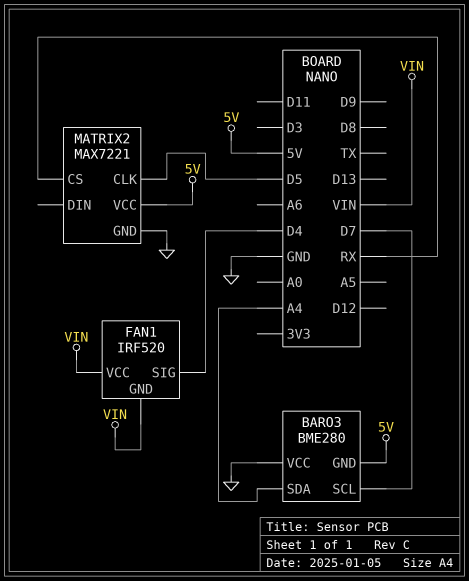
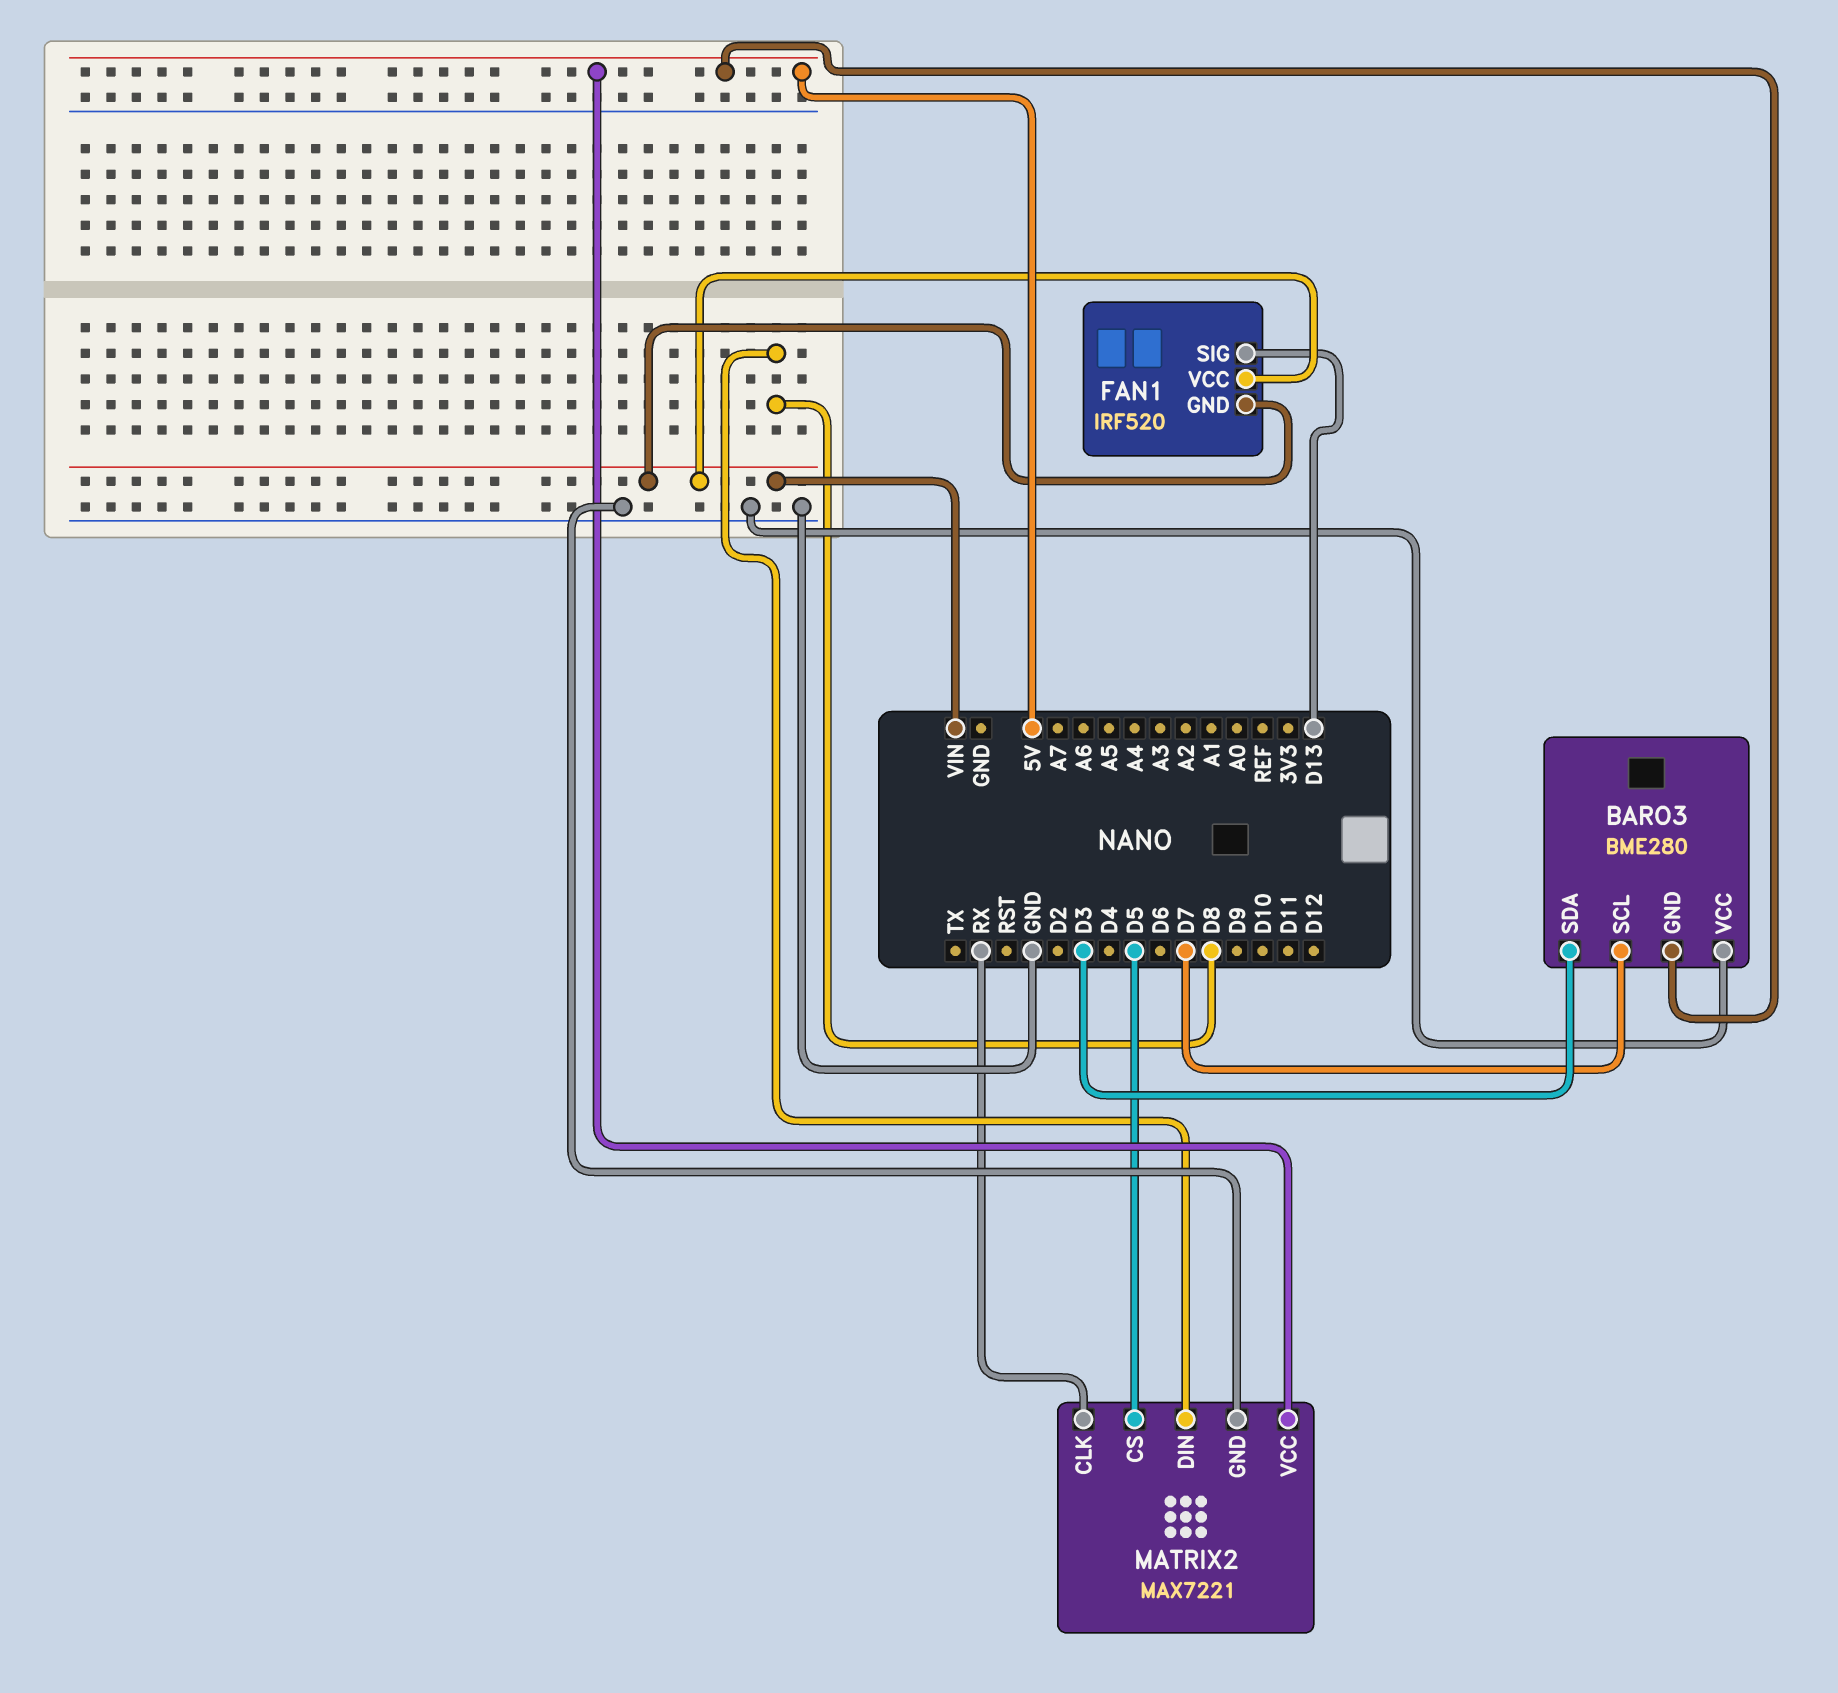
BARO3 pin SDA: A4 -> D3
FAN1 pin SIG: D4 -> D13
MATRIX2 pin CLK: D5 -> RX
MATRIX2 pin CS: RX -> D5
MATRIX2 pin DIN: none -> D8

